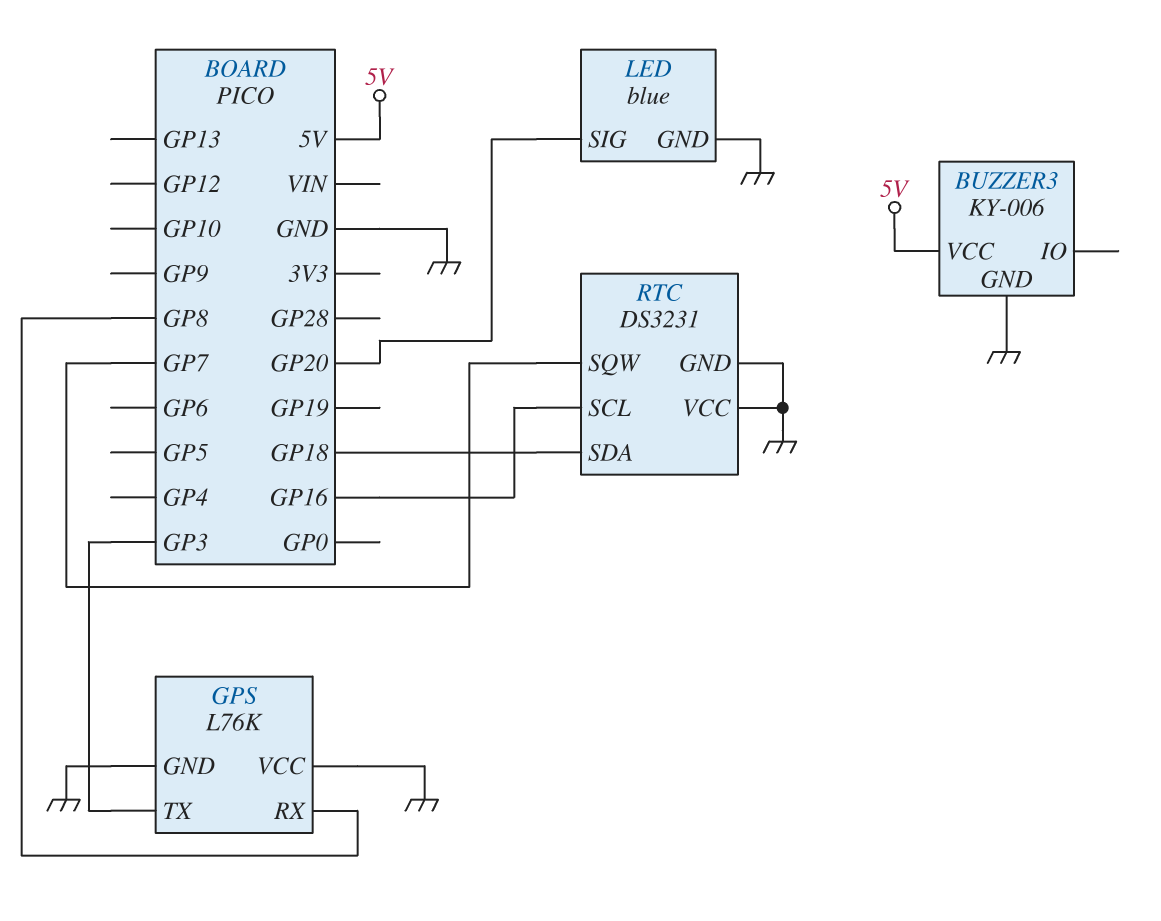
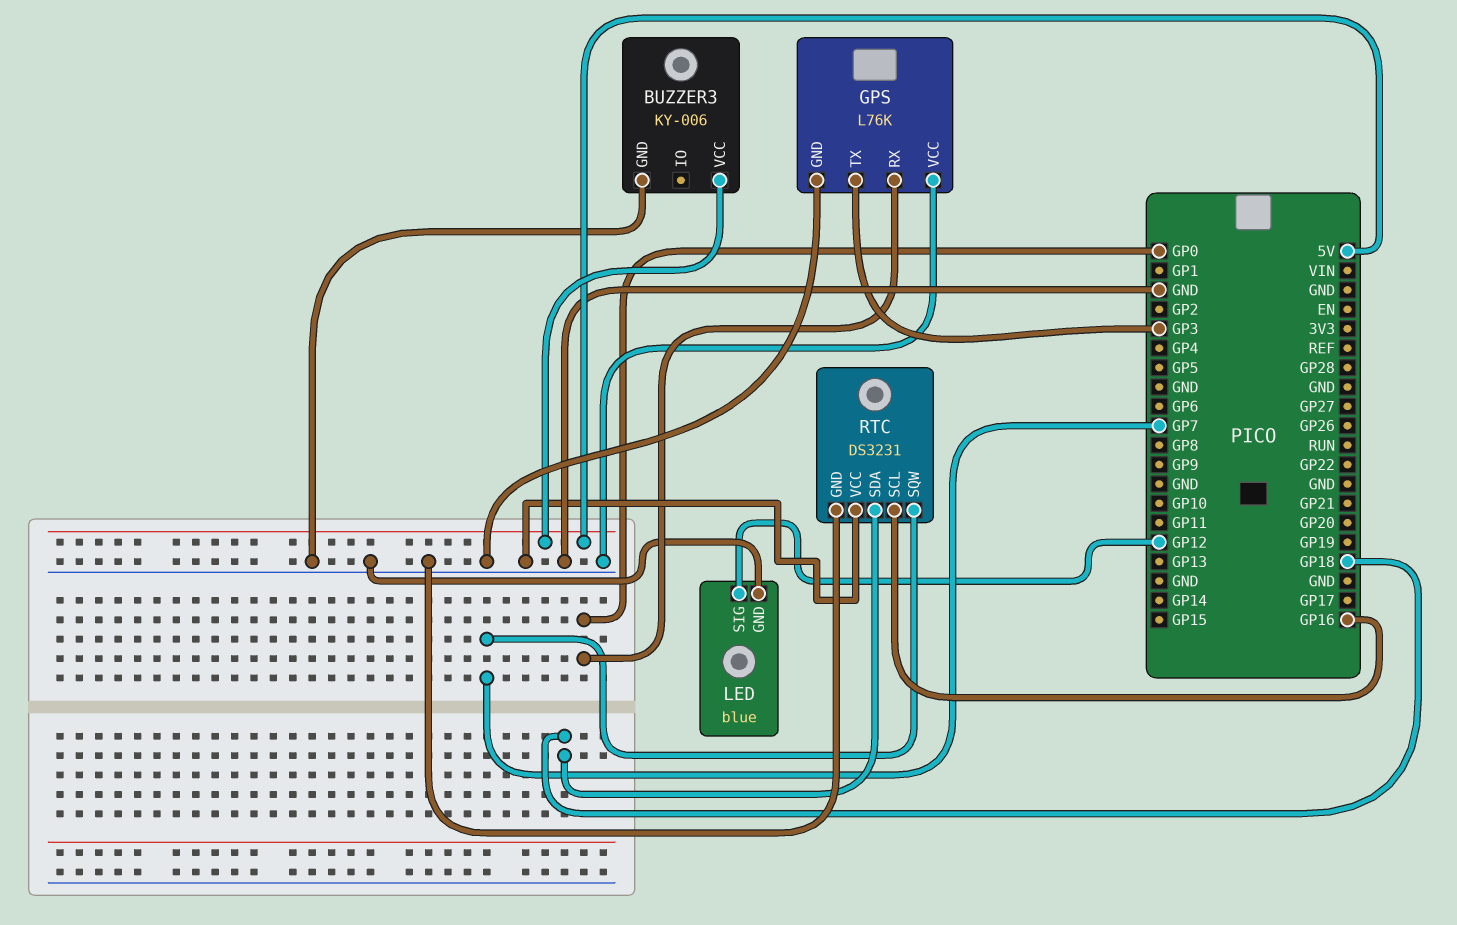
GPS pin RX: GP8 -> GP0
LED pin SIG: GP20 -> GP12

